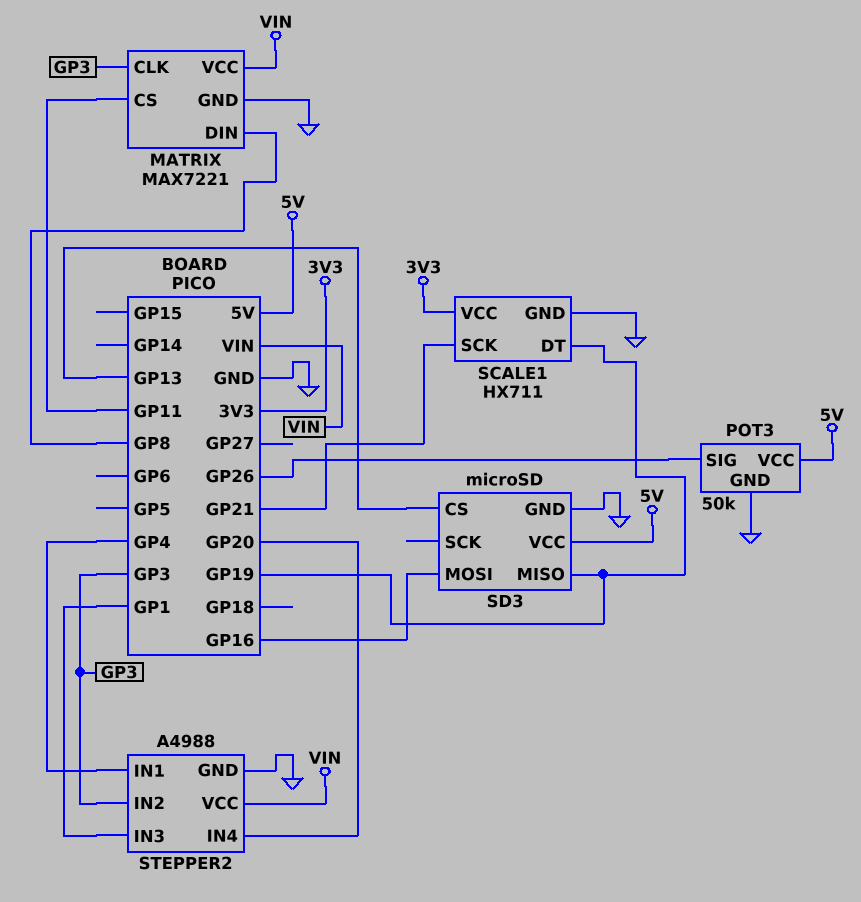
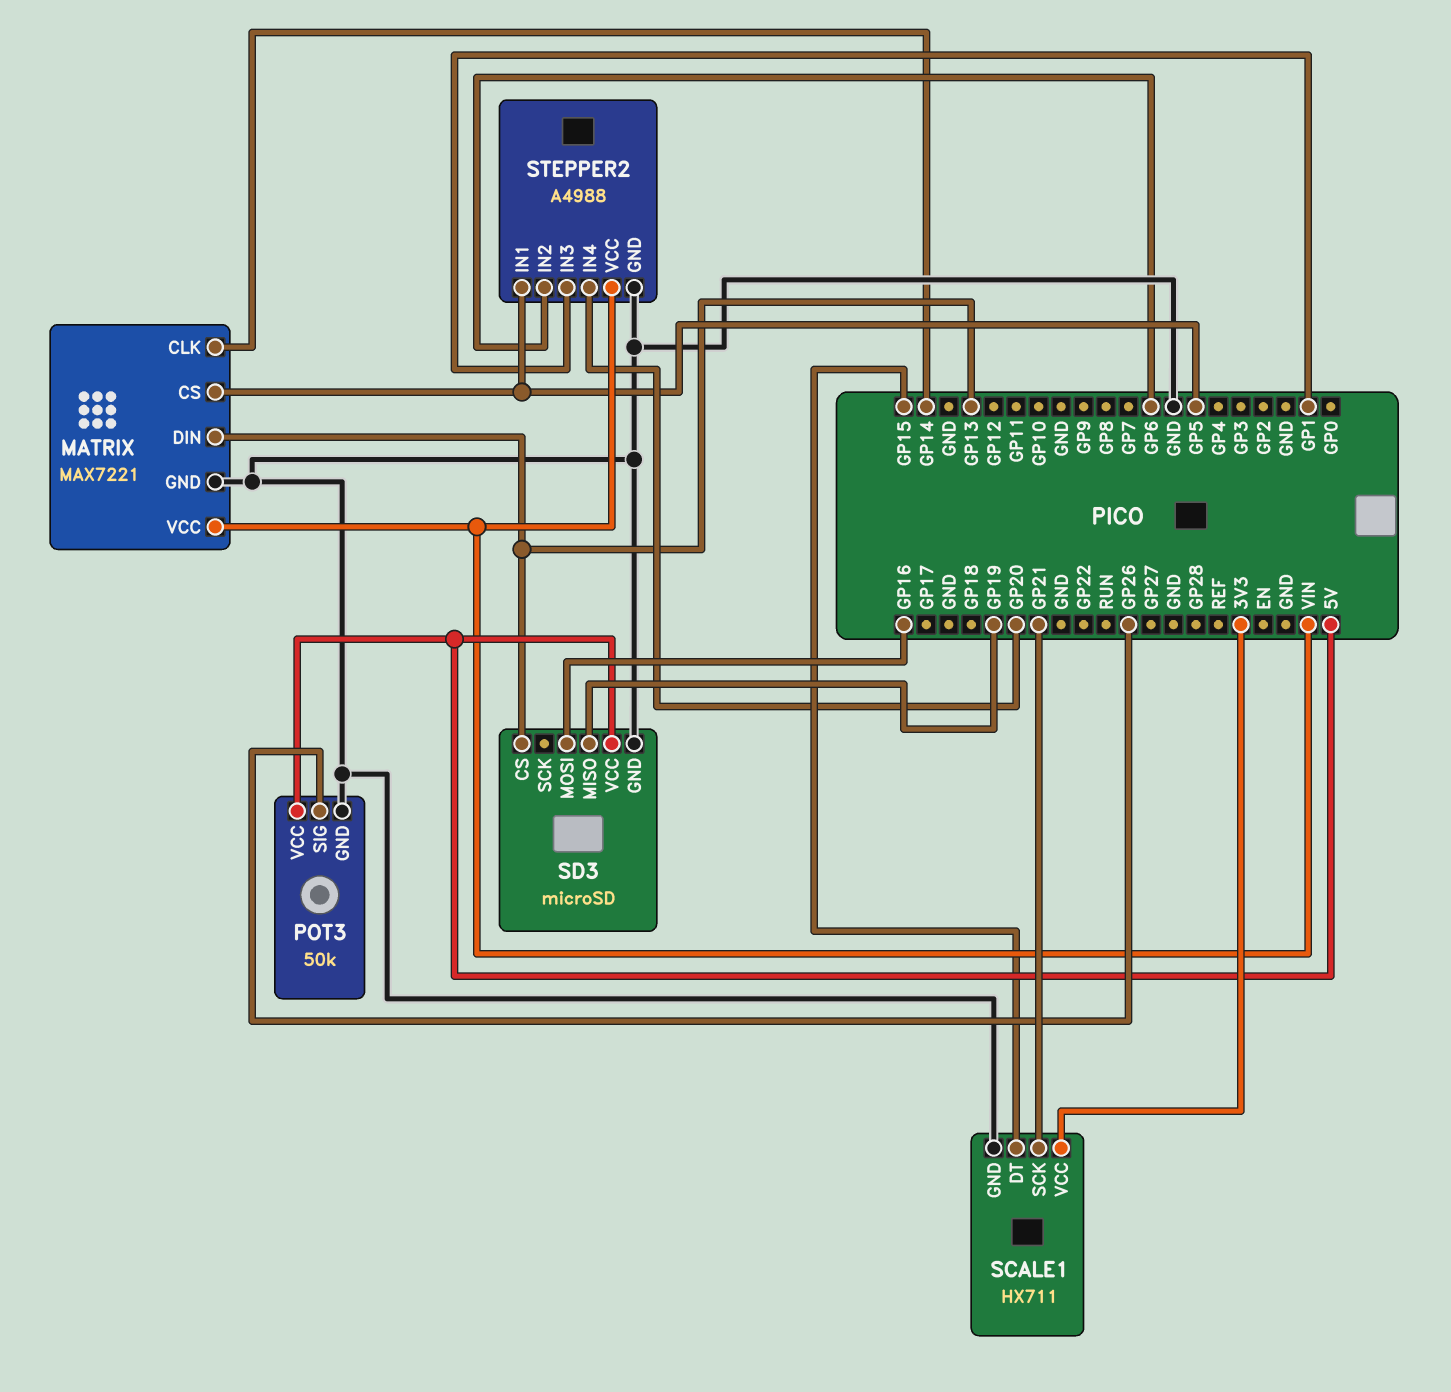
MATRIX pin CLK: GP3 -> GP14
MATRIX pin CS: GP11 -> GP5
MATRIX pin DIN: GP8 -> GP13
SCALE1 pin DT: GP19 -> GP15
STEPPER2 pin IN1: GP4 -> GP5
STEPPER2 pin IN2: GP3 -> GP6

